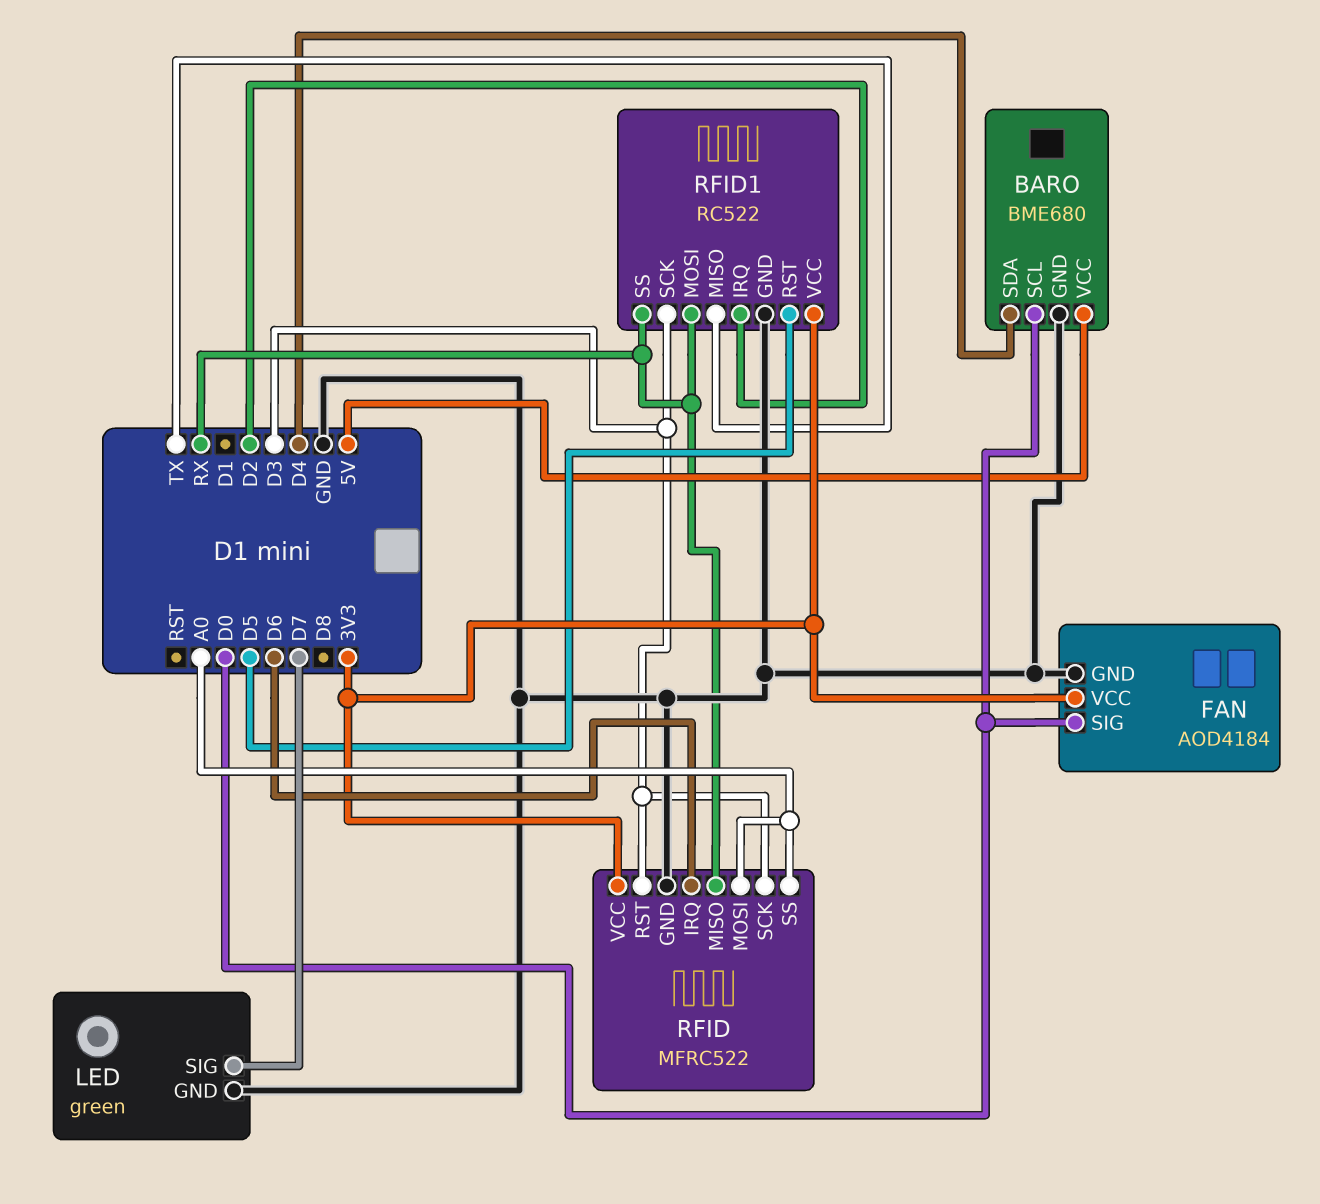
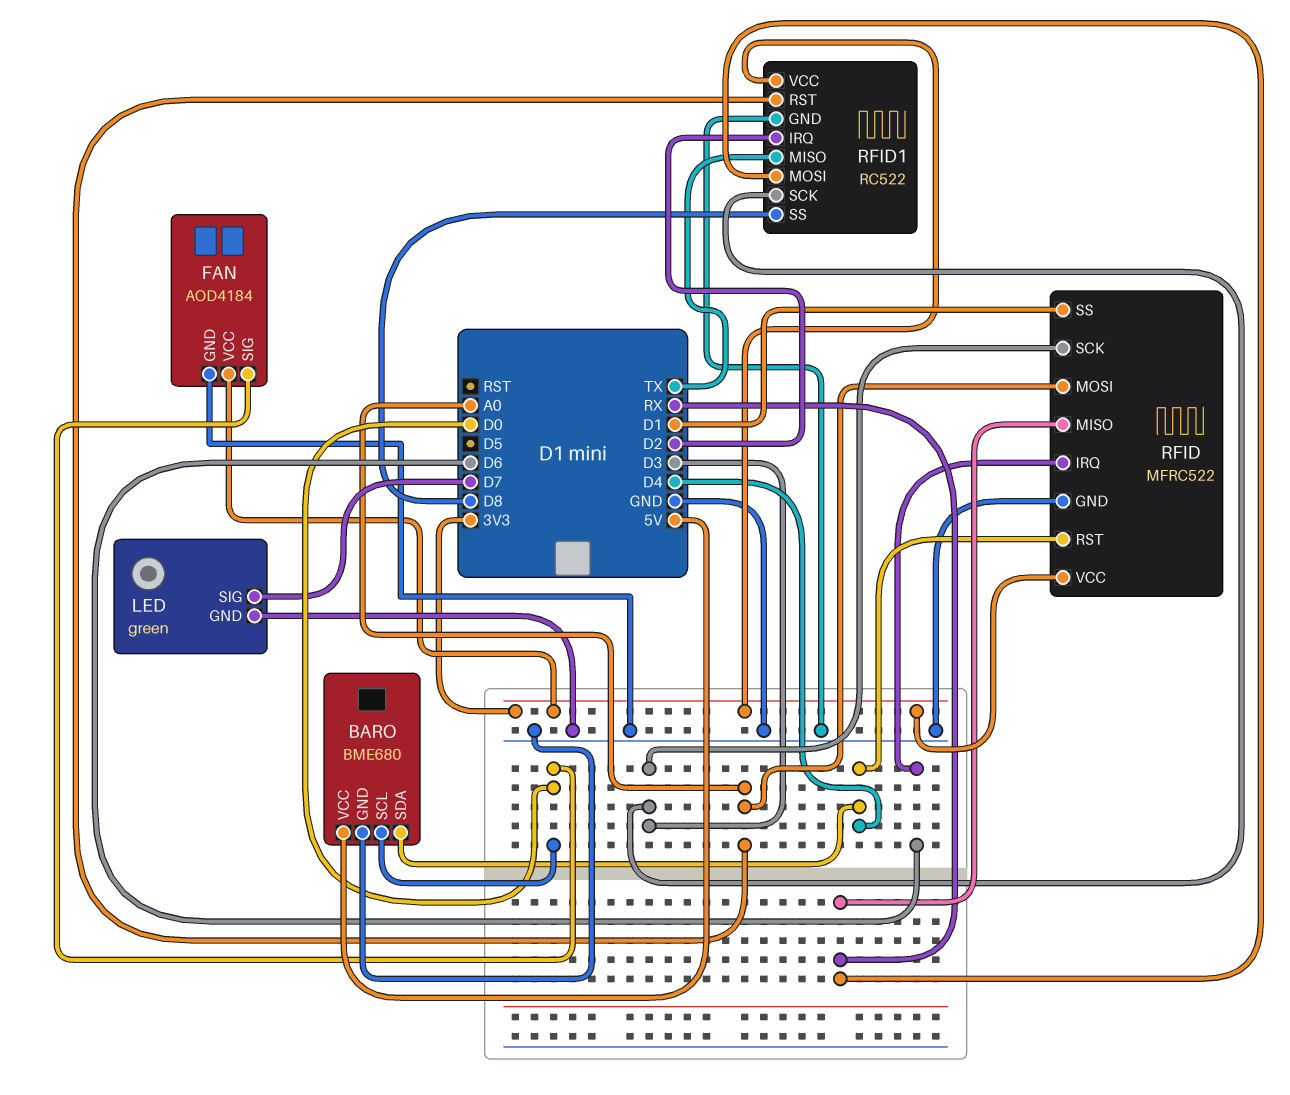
RFID pin RST: D3 -> D4
RFID pin SS: A0 -> D1
RFID1 pin RST: D5 -> A0
RFID1 pin SS: RX -> D8

